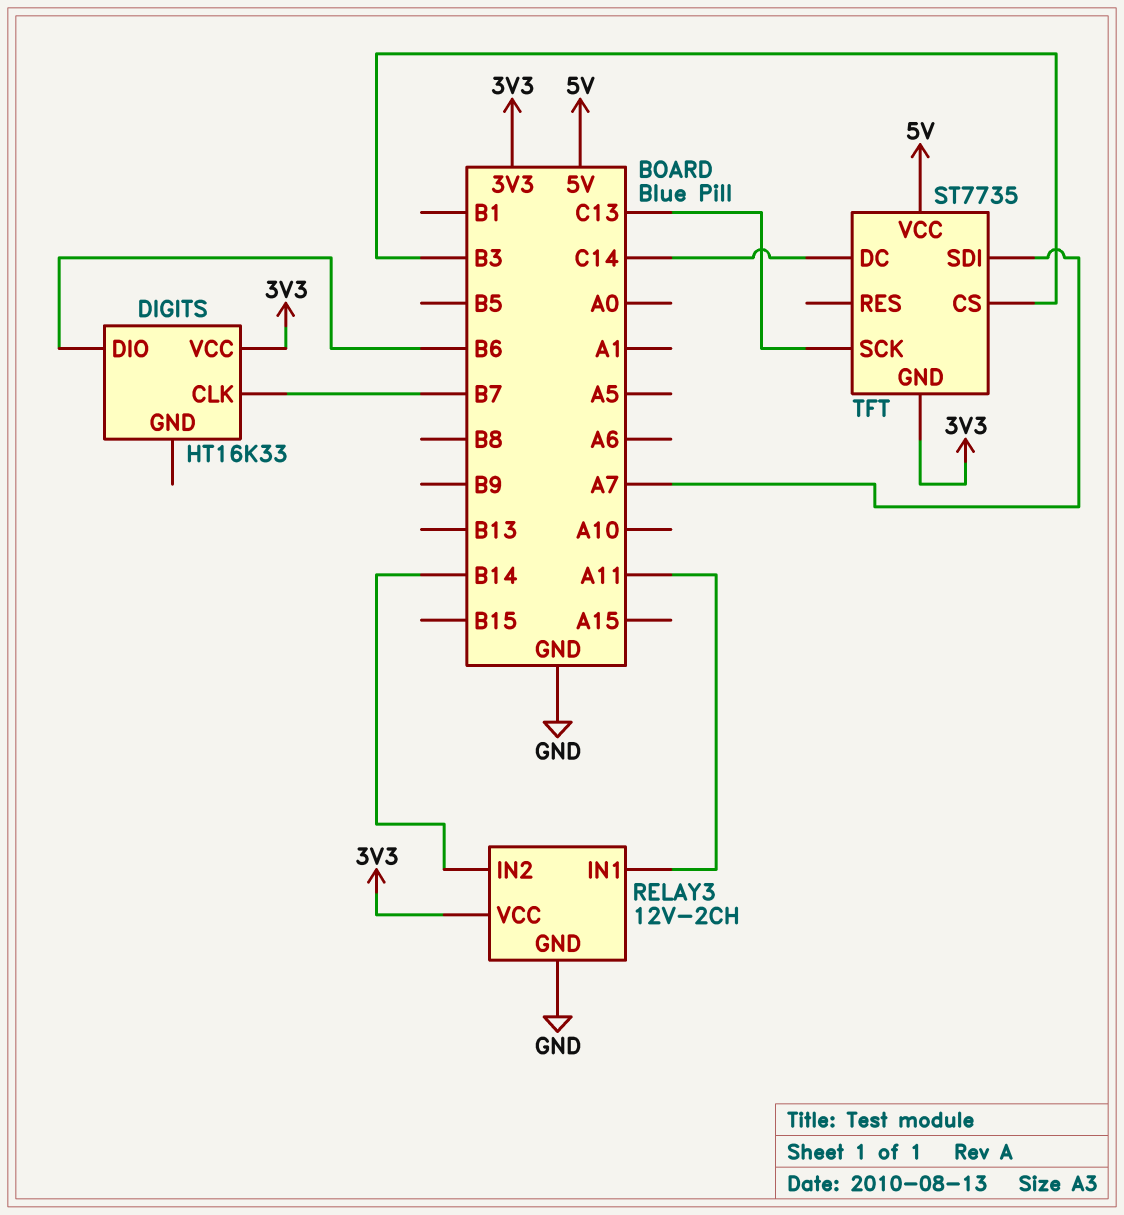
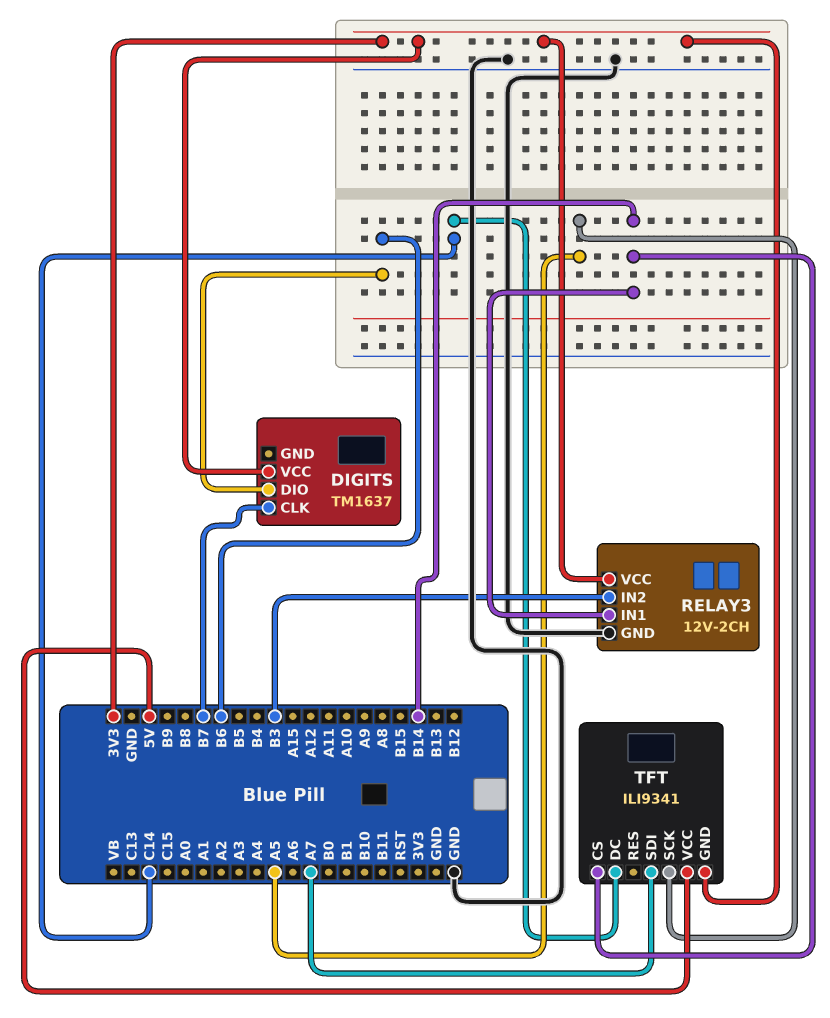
DIGITS: HT16K33 -> TM1637
RELAY3 pin IN1: A11 -> B14
RELAY3 pin IN2: B14 -> B3
TFT: ST7735 -> ILI9341
TFT pin CS: B3 -> B14
TFT pin SCK: C13 -> A5

